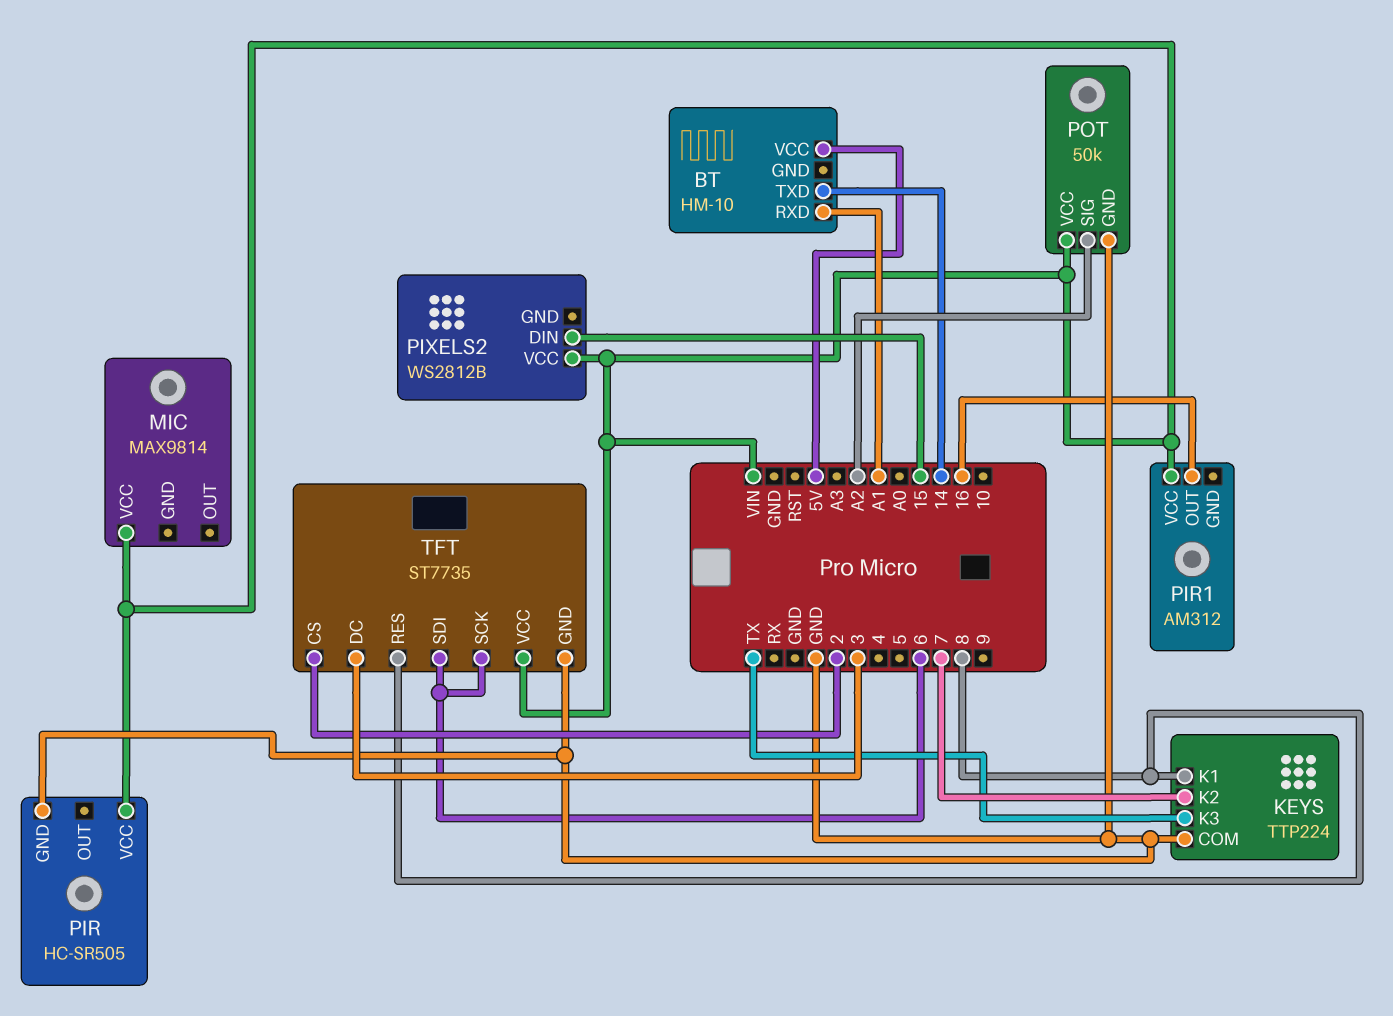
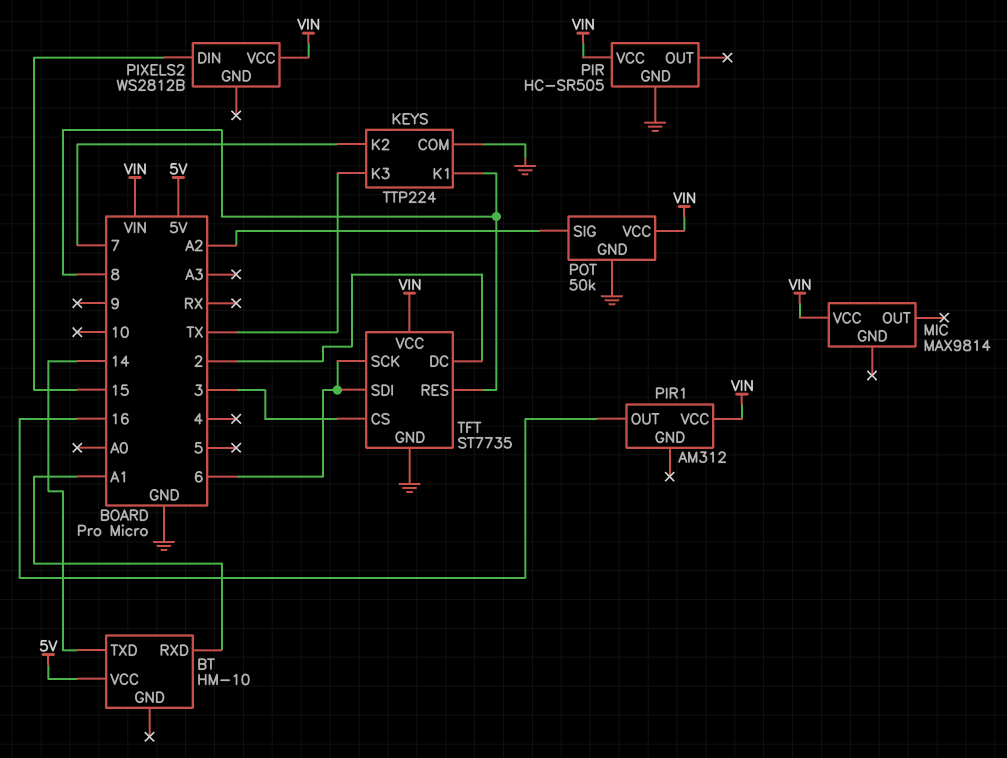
TFT pin CS: 2 -> 3
TFT pin DC: 3 -> 2

